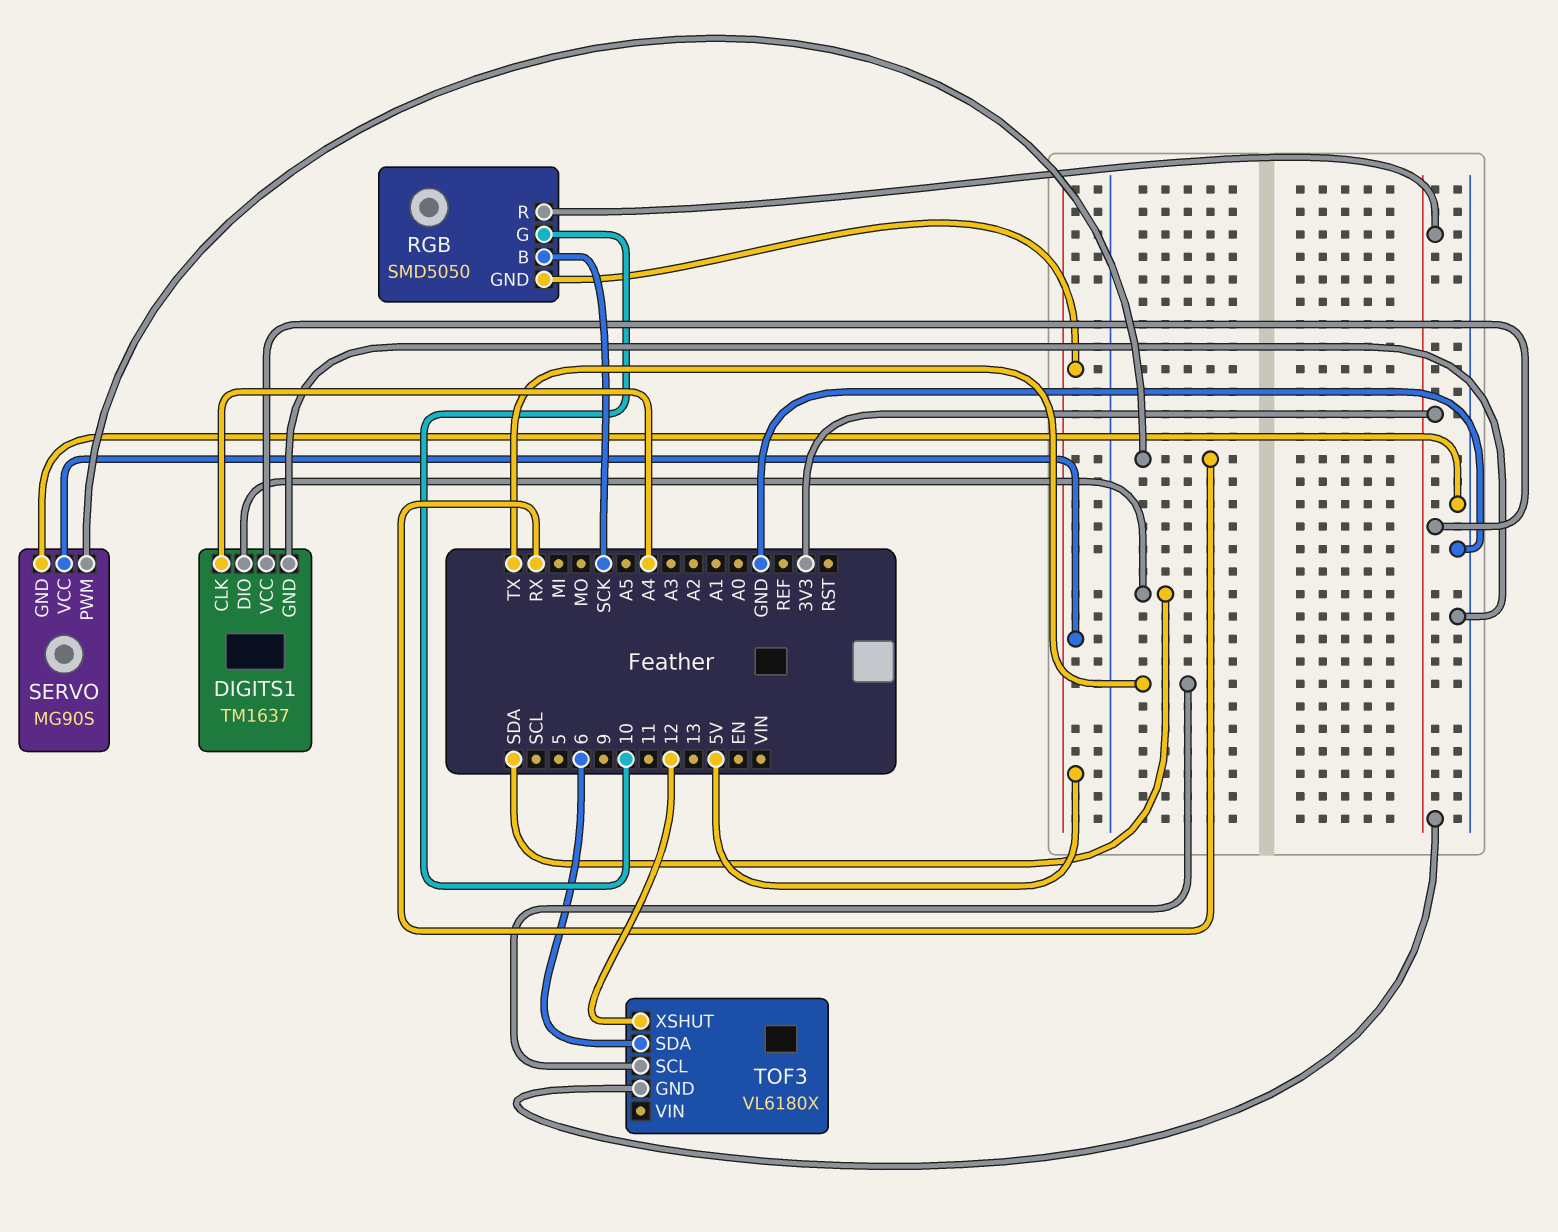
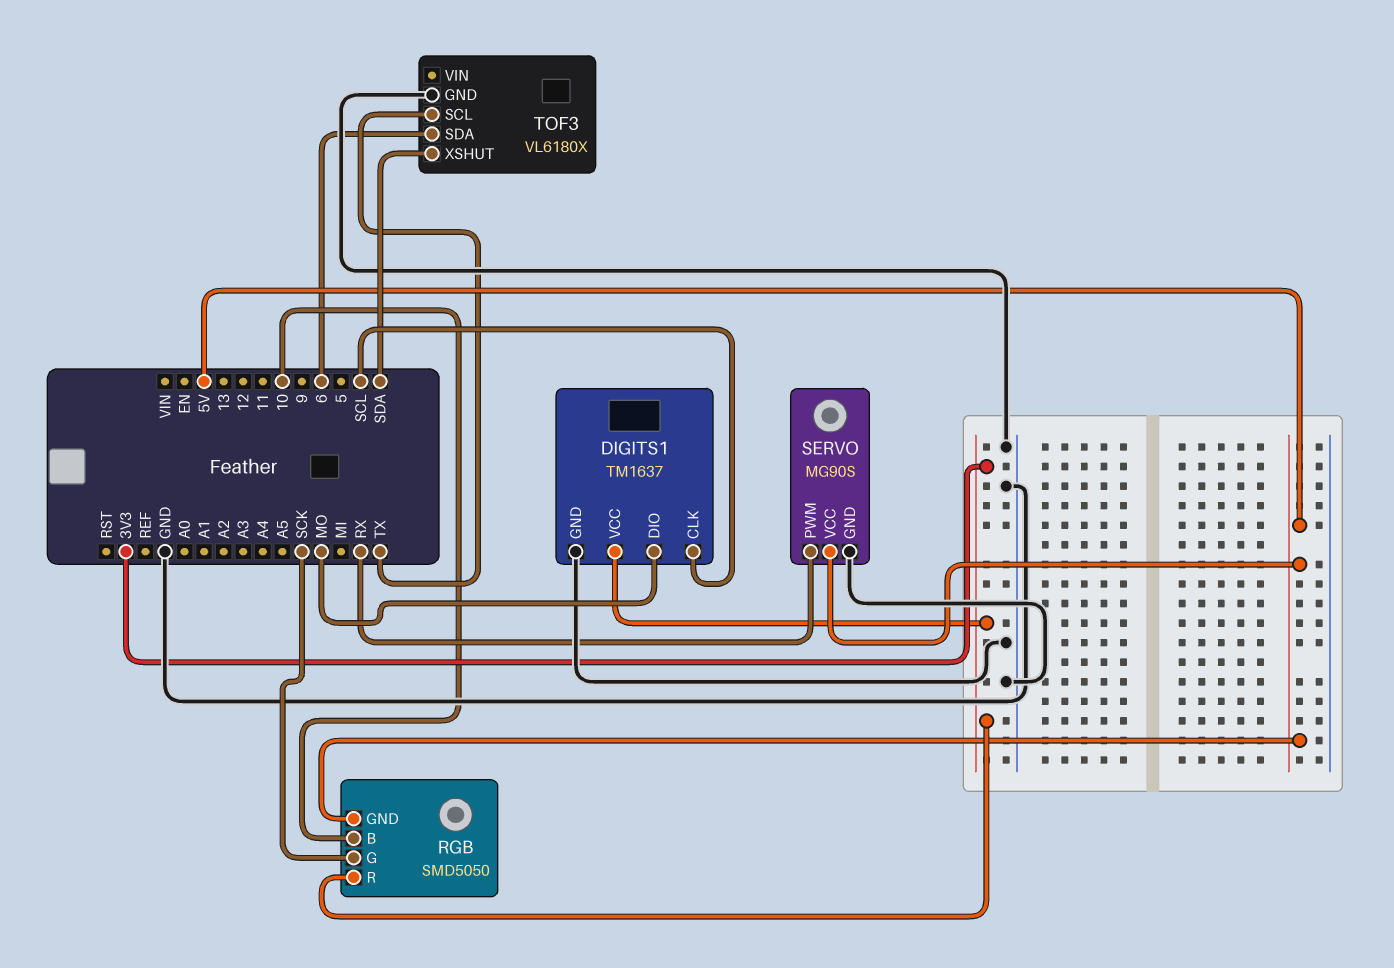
DIGITS1 pin CLK: A4 -> SCL
DIGITS1 pin DIO: SDA -> MO
RGB pin B: SCK -> 10
RGB pin G: 10 -> SCK
TOF3 pin GND: 3V3 -> GND
TOF3 pin XSHUT: 12 -> SDA

